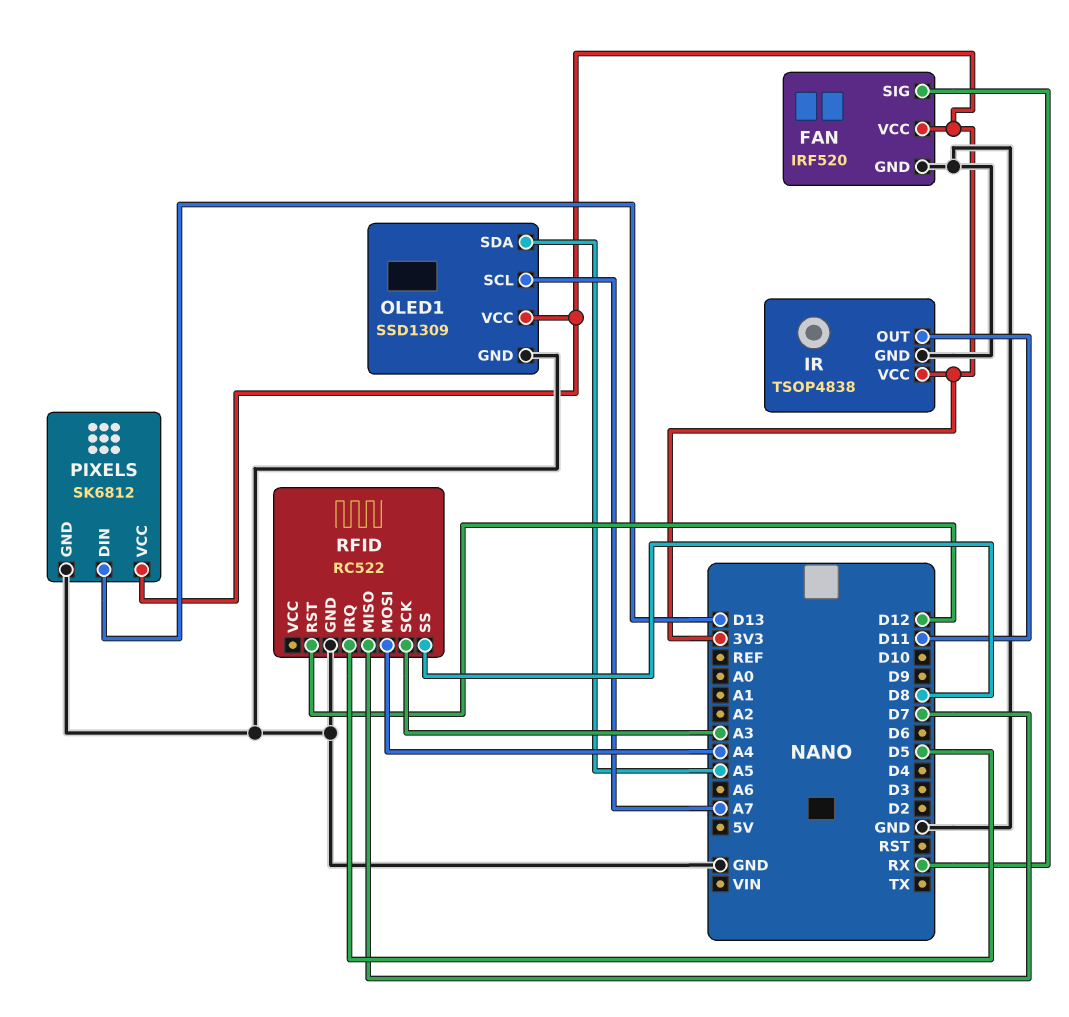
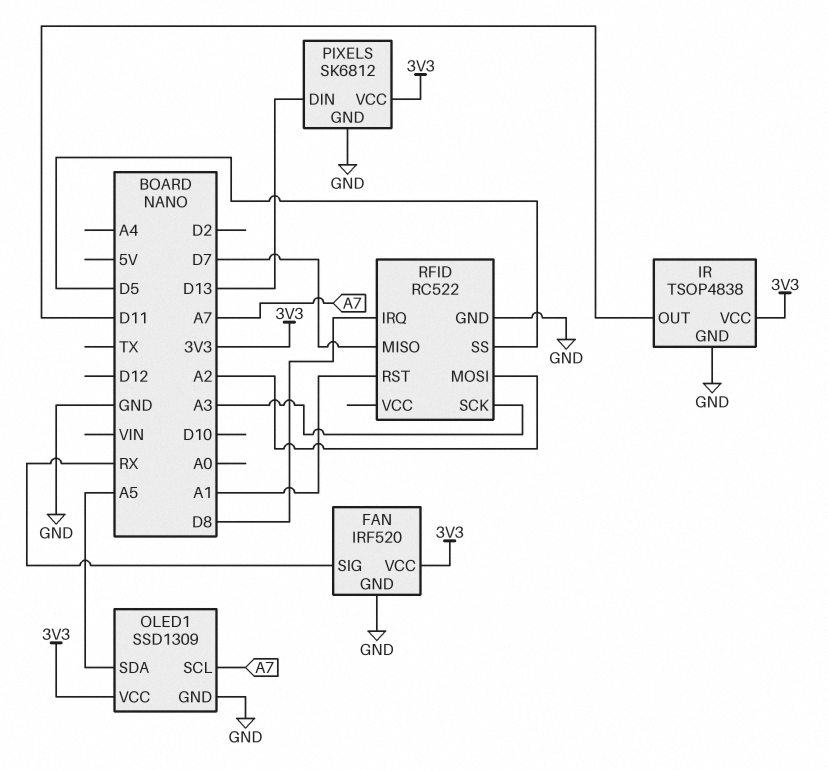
RFID pin IRQ: D5 -> D8
RFID pin MOSI: A4 -> A2
RFID pin RST: D12 -> A1
RFID pin SS: D8 -> D5

